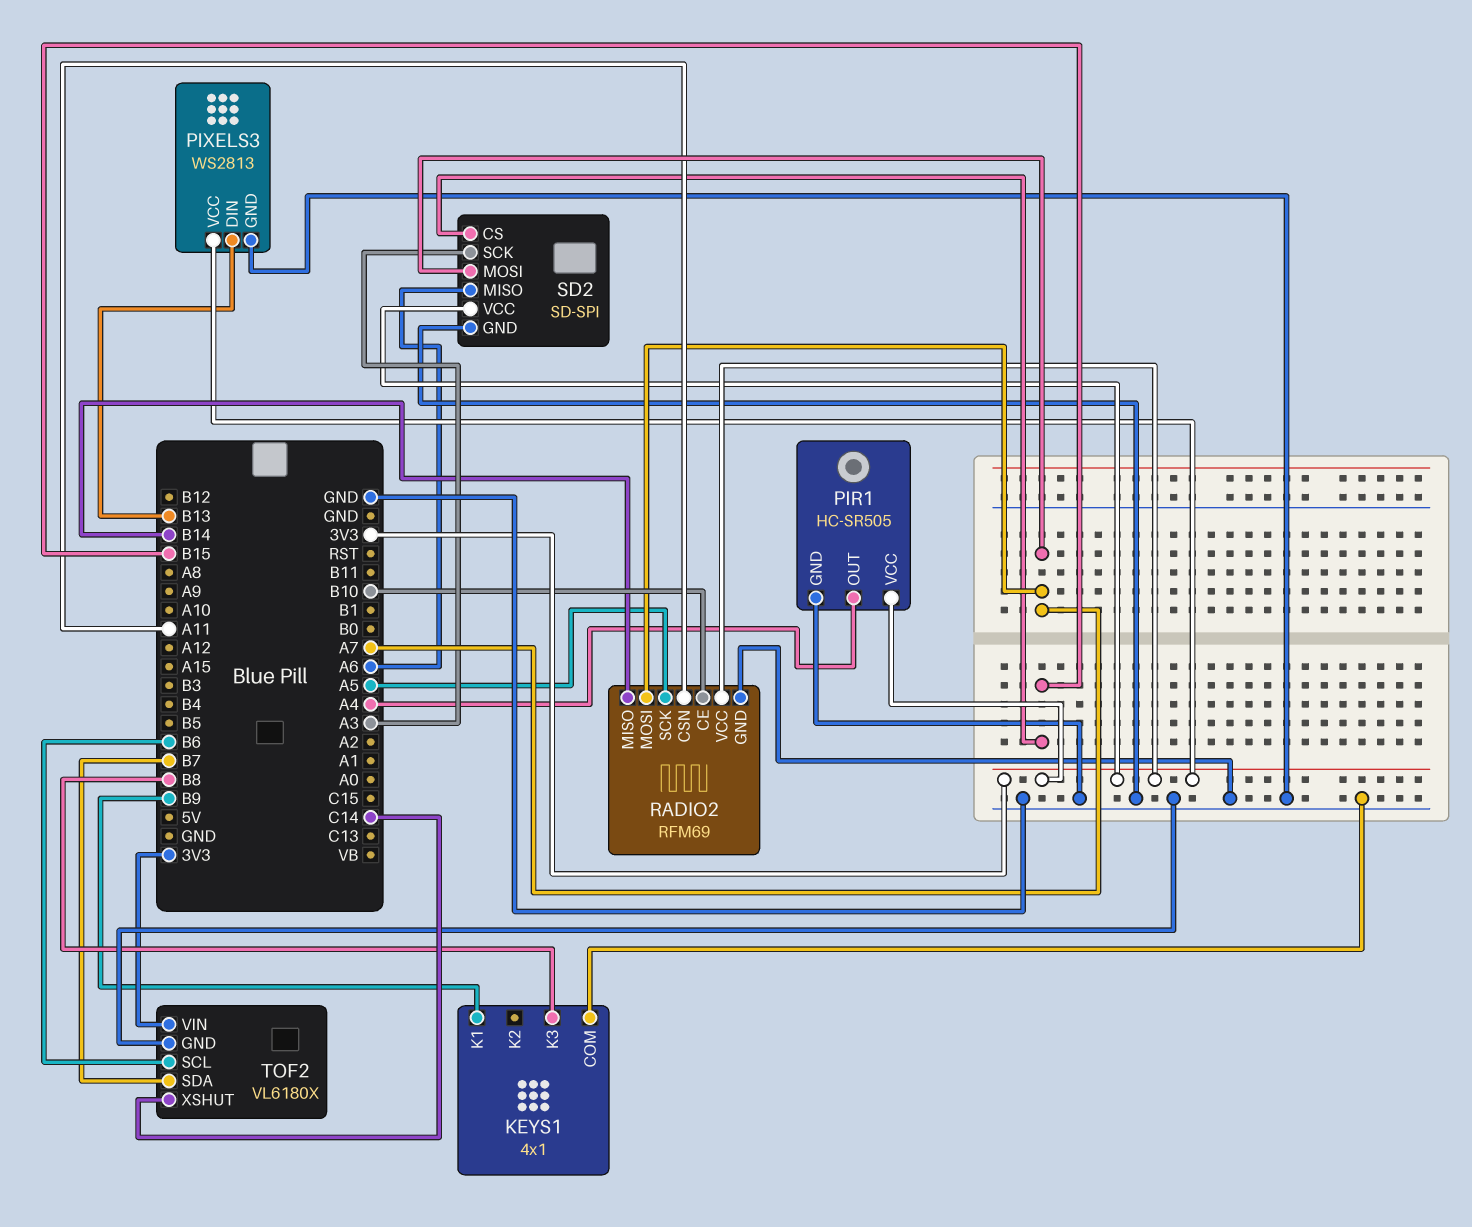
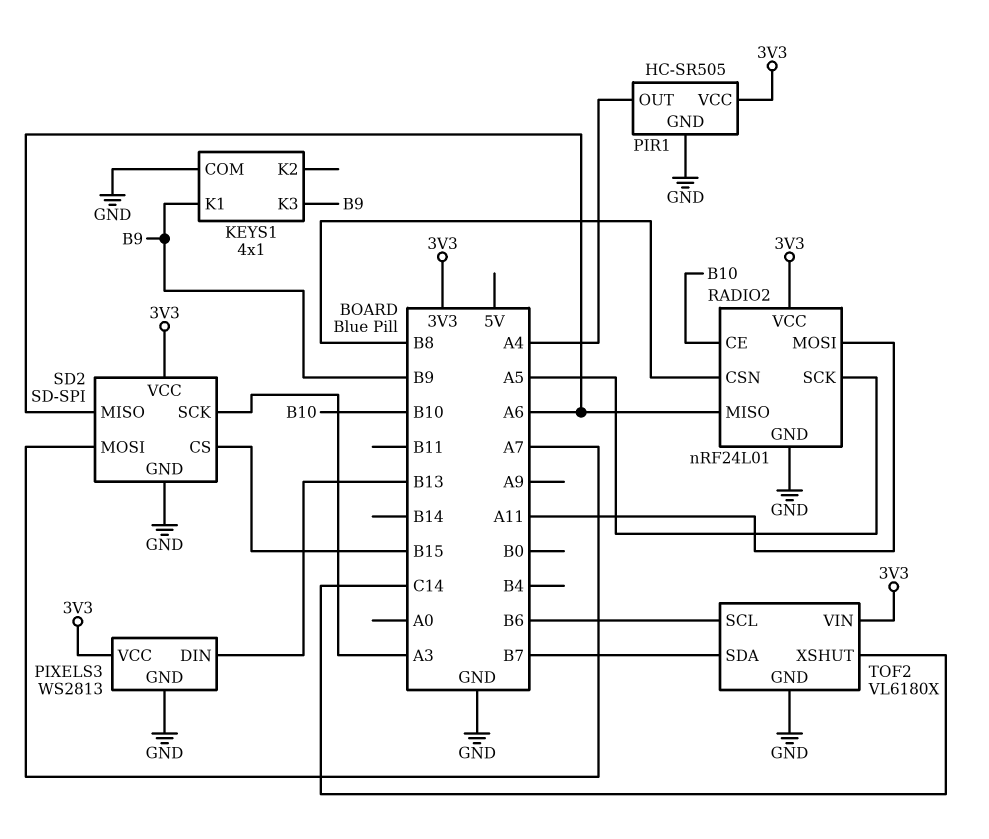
KEYS1 pin K3: B8 -> B9
RADIO2: RFM69 -> nRF24L01
RADIO2 pin CSN: A11 -> B8
RADIO2 pin MISO: B14 -> A6
RADIO2 pin MOSI: A7 -> A11

